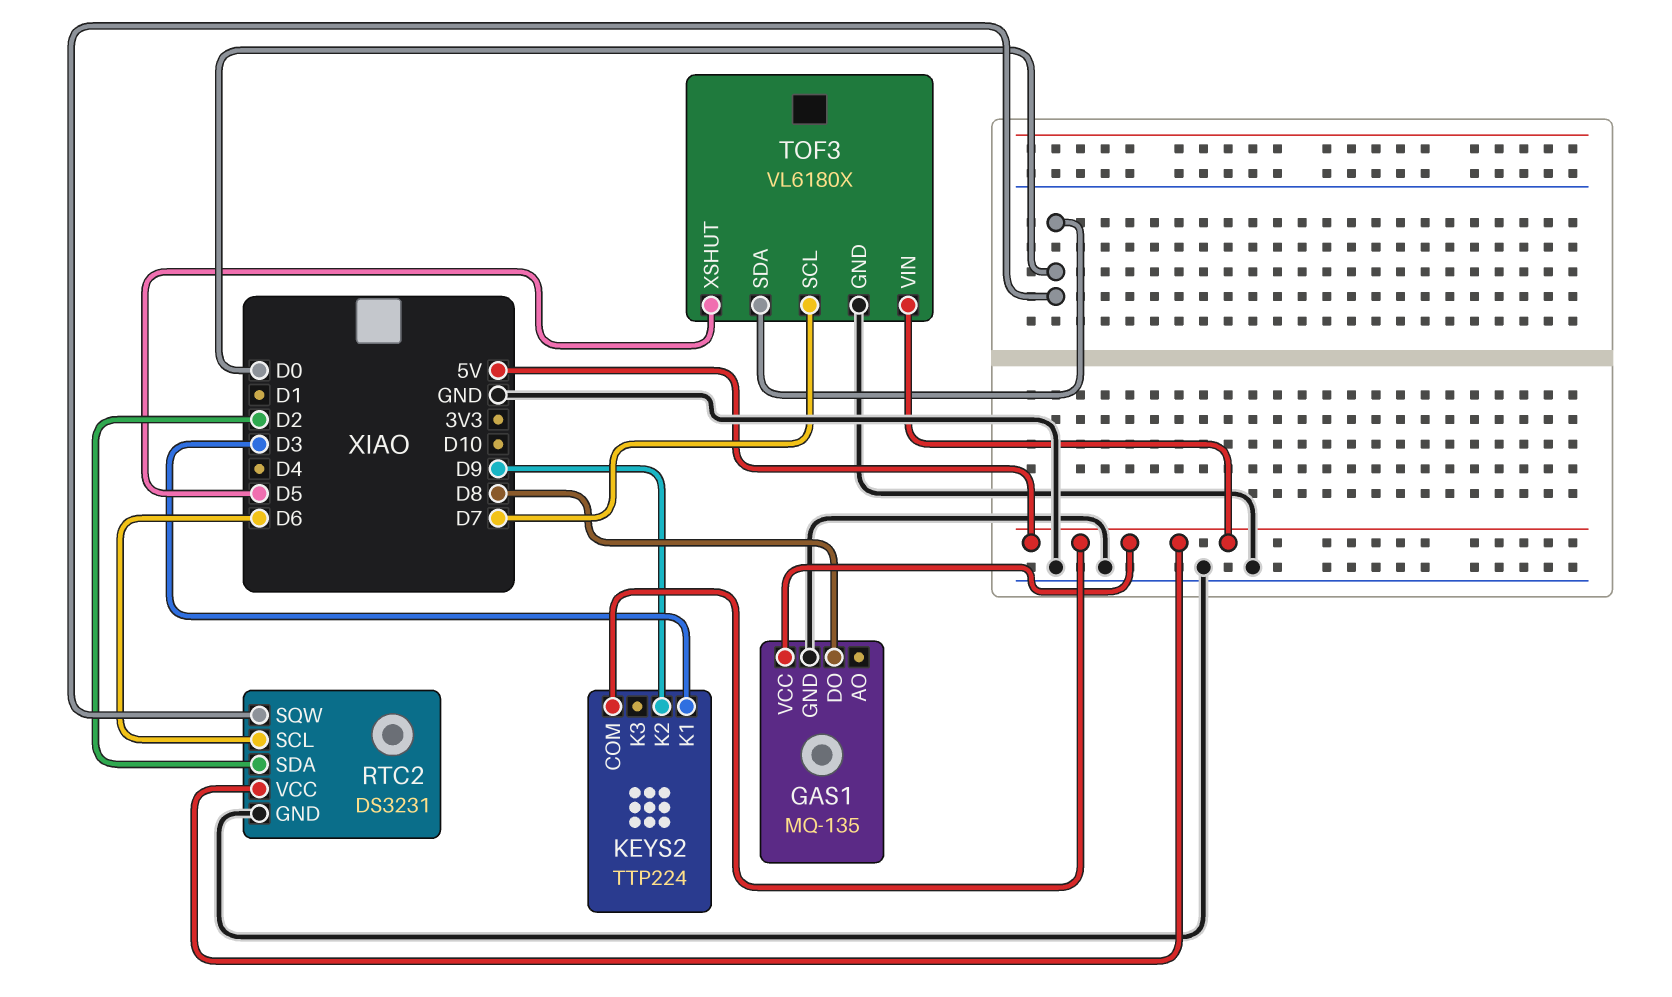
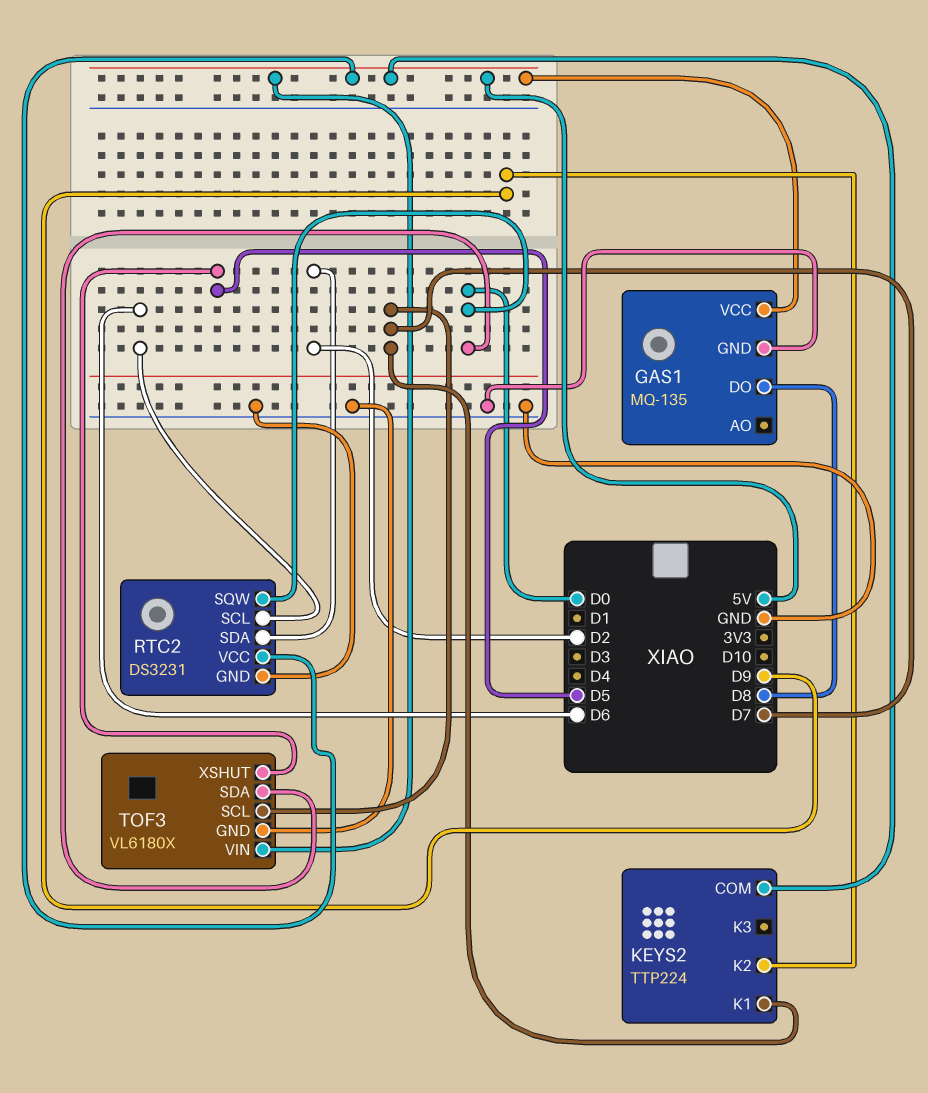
KEYS2 pin K1: D3 -> D7

